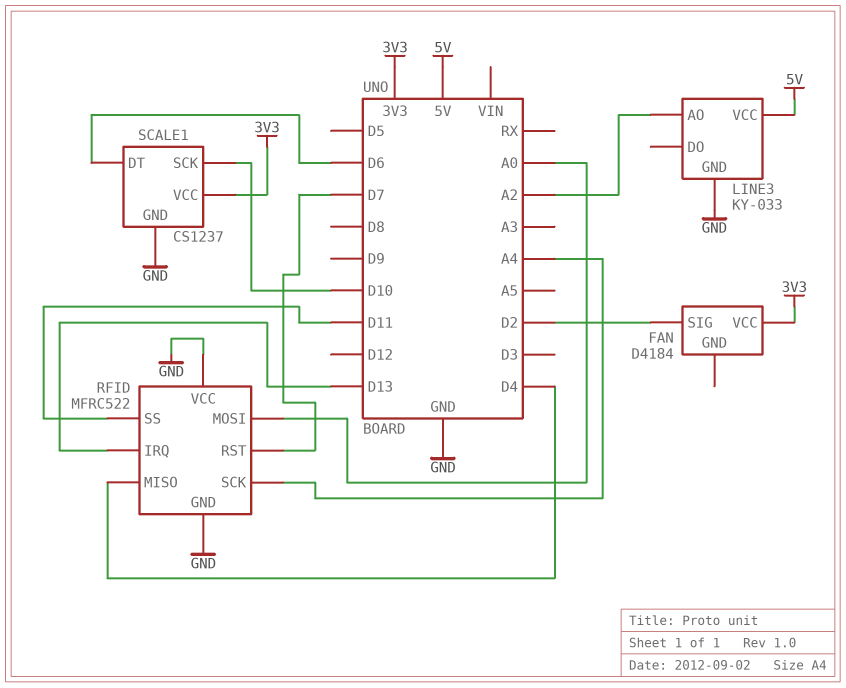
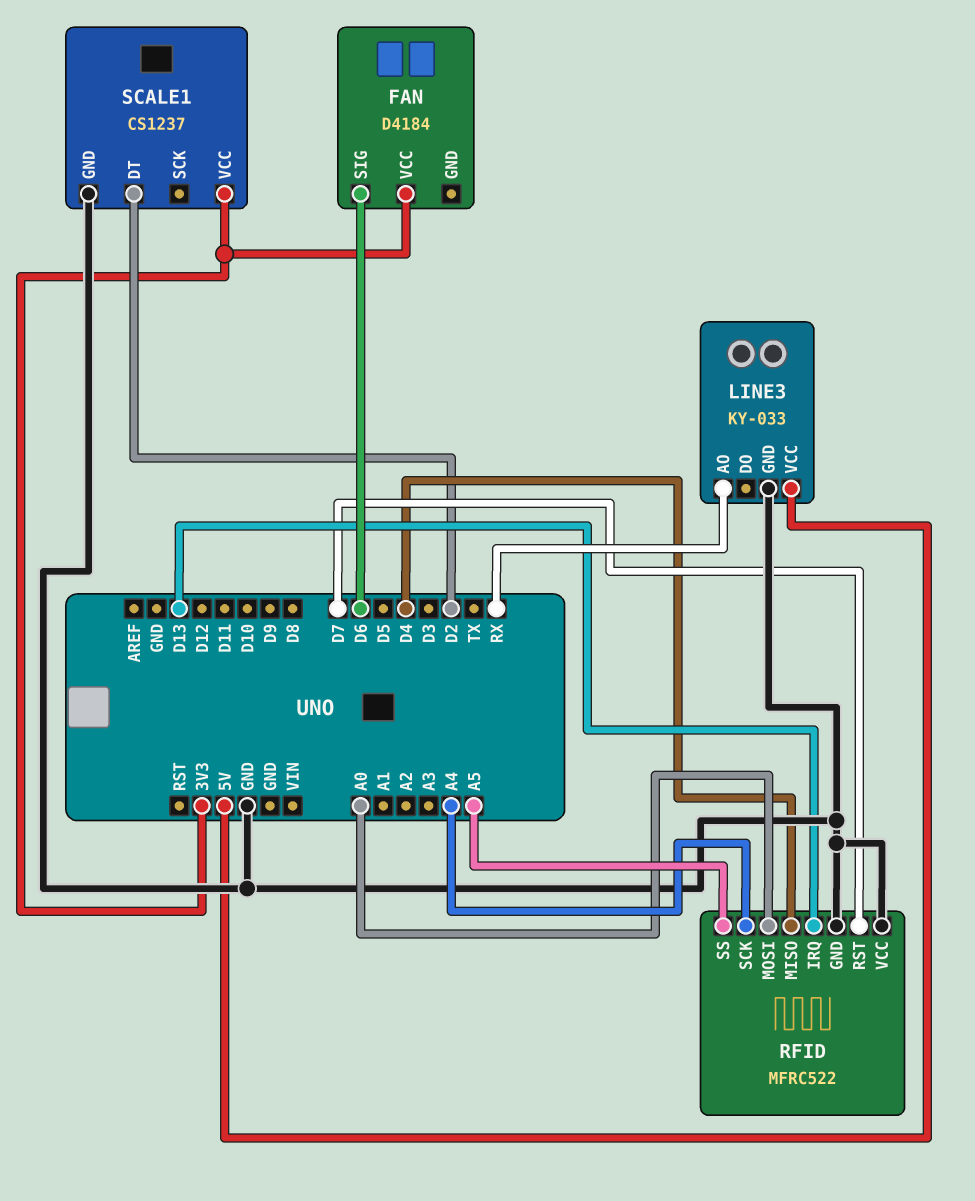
FAN pin SIG: D2 -> D6
LINE3 pin AO: A2 -> RX
RFID pin SS: D11 -> A5
SCALE1 pin DT: D6 -> D2
SCALE1 pin SCK: D10 -> none

